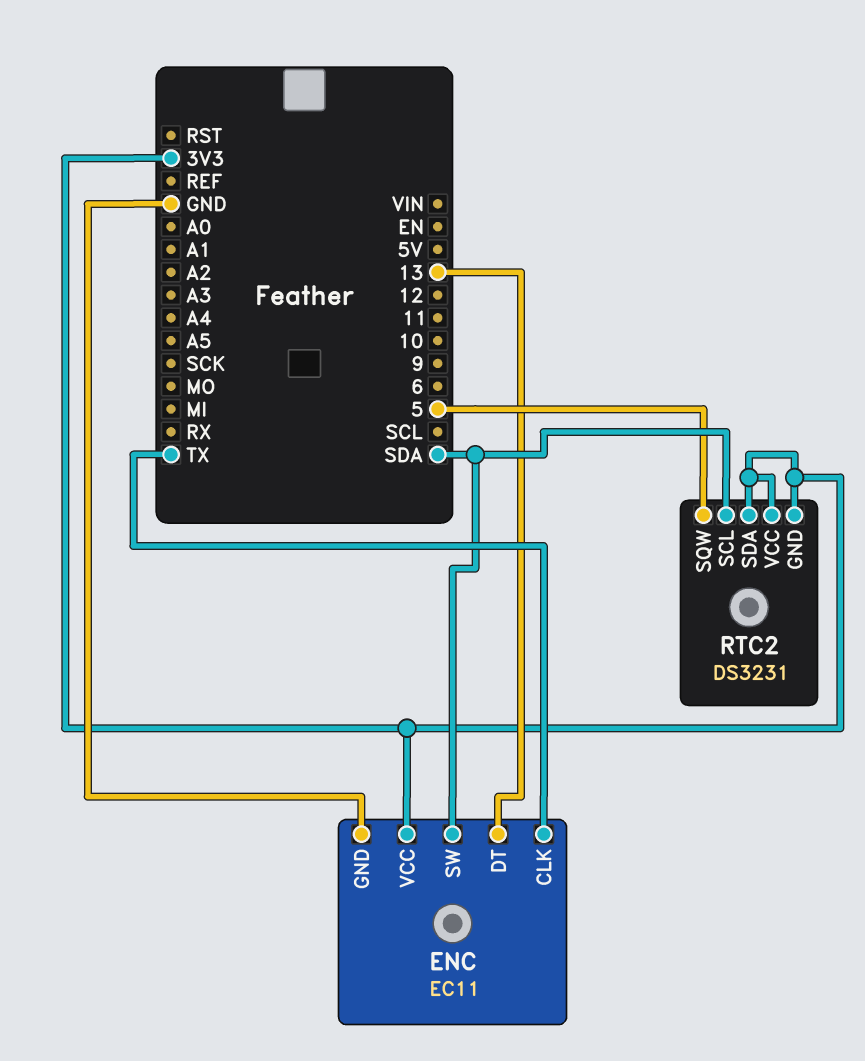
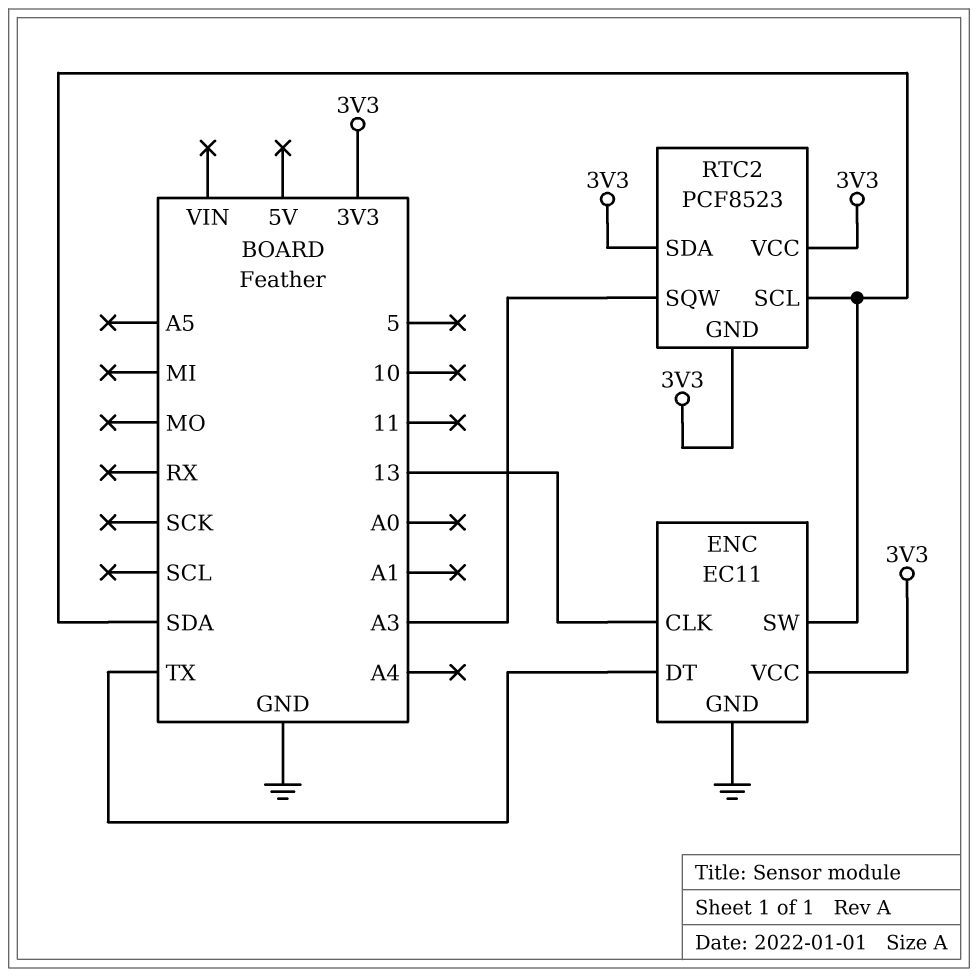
ENC pin CLK: TX -> 13
ENC pin DT: 13 -> TX
RTC2: DS3231 -> PCF8523
RTC2 pin SQW: 5 -> A3

